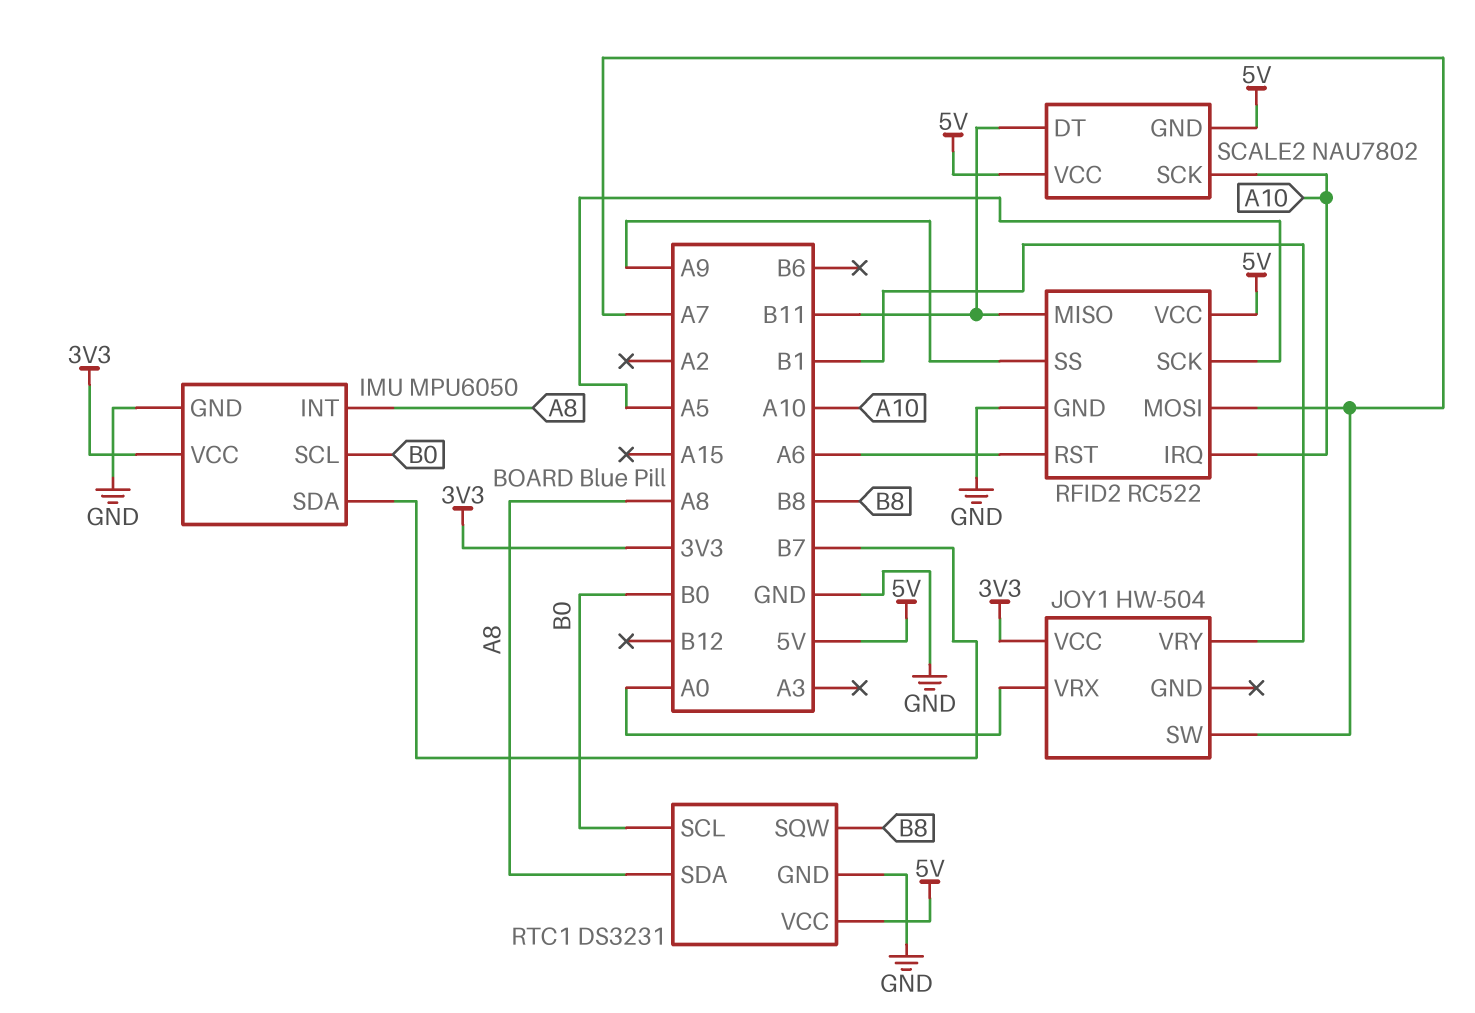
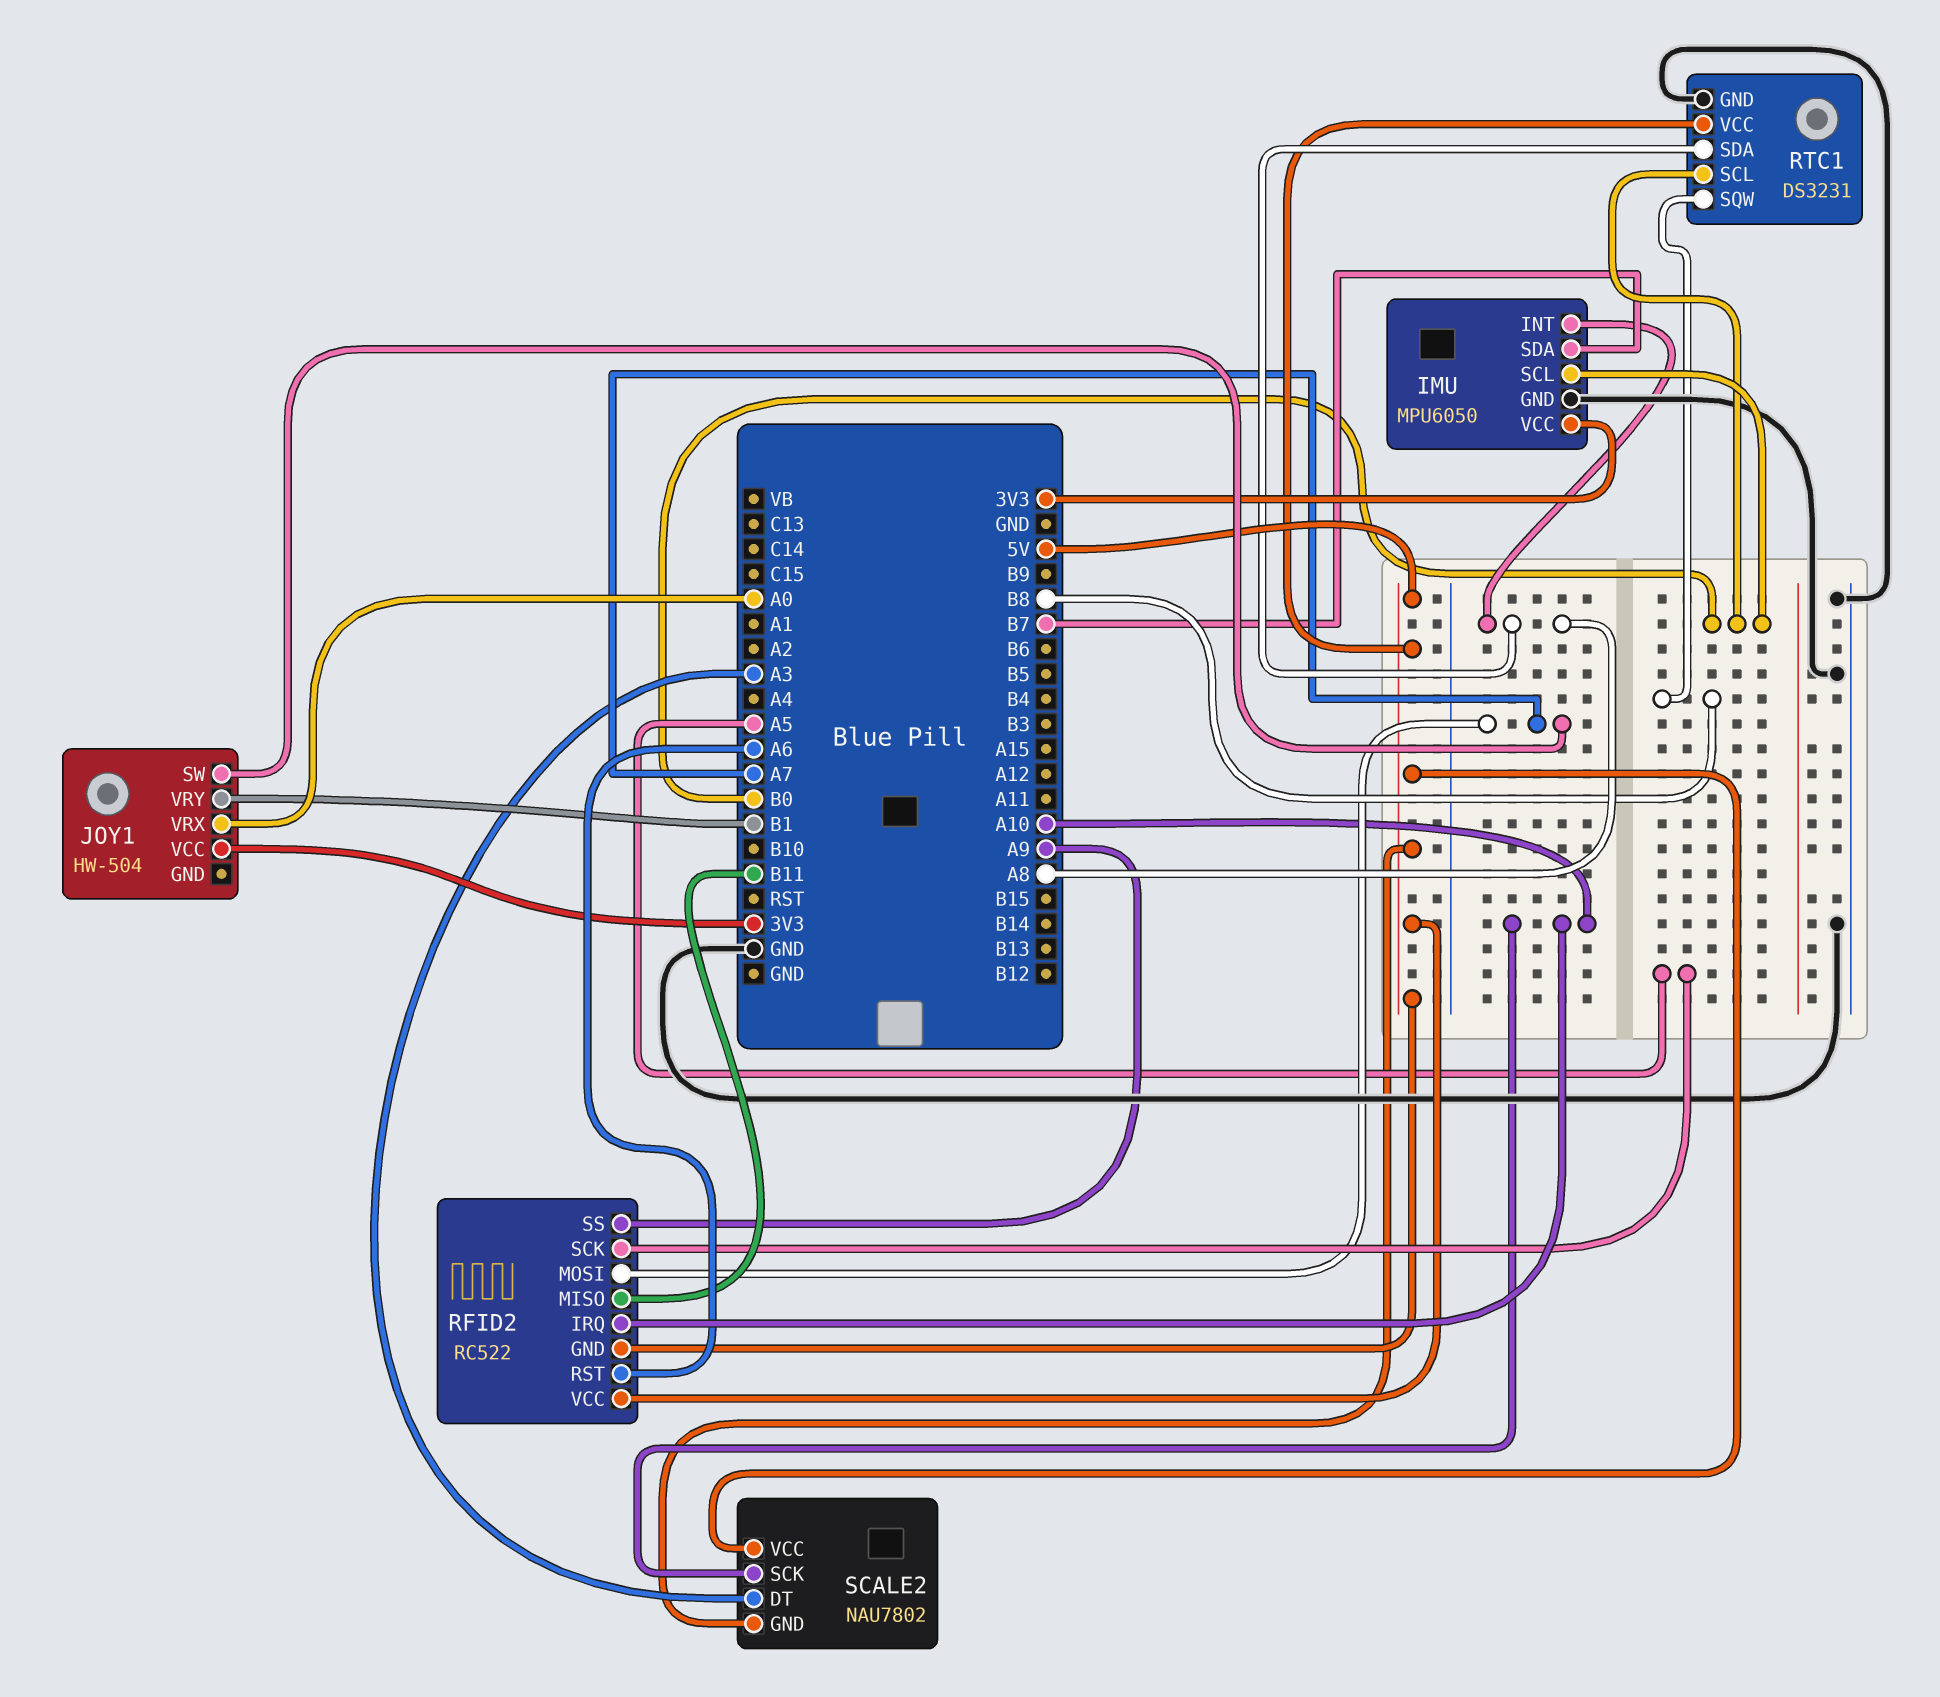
RFID2 pin GND: GND -> 5V
SCALE2 pin DT: B11 -> A3

